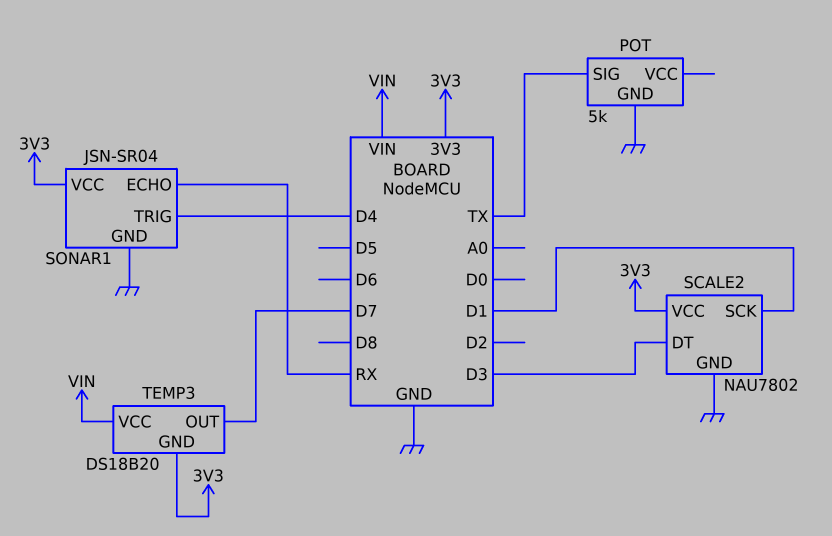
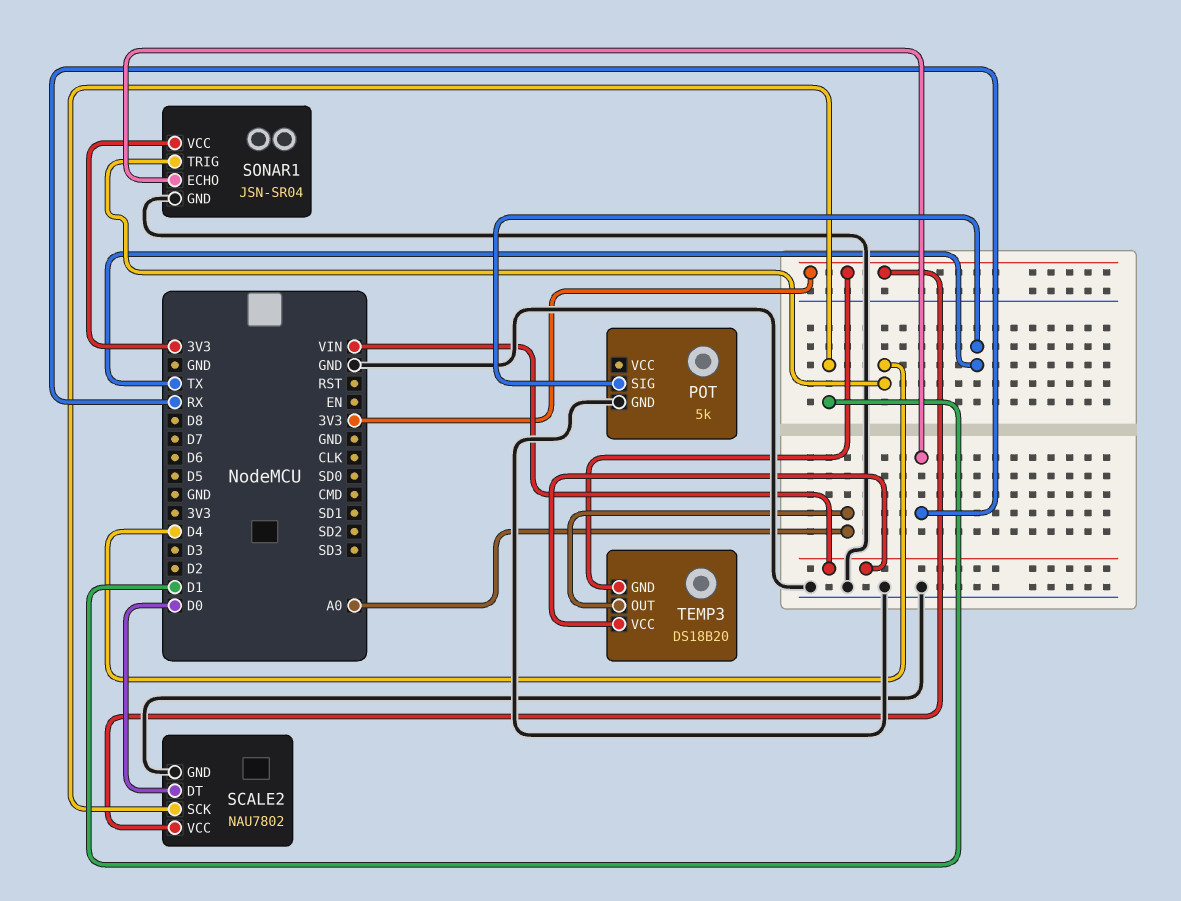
SCALE2 pin DT: D3 -> D0
TEMP3 pin OUT: D7 -> A0

